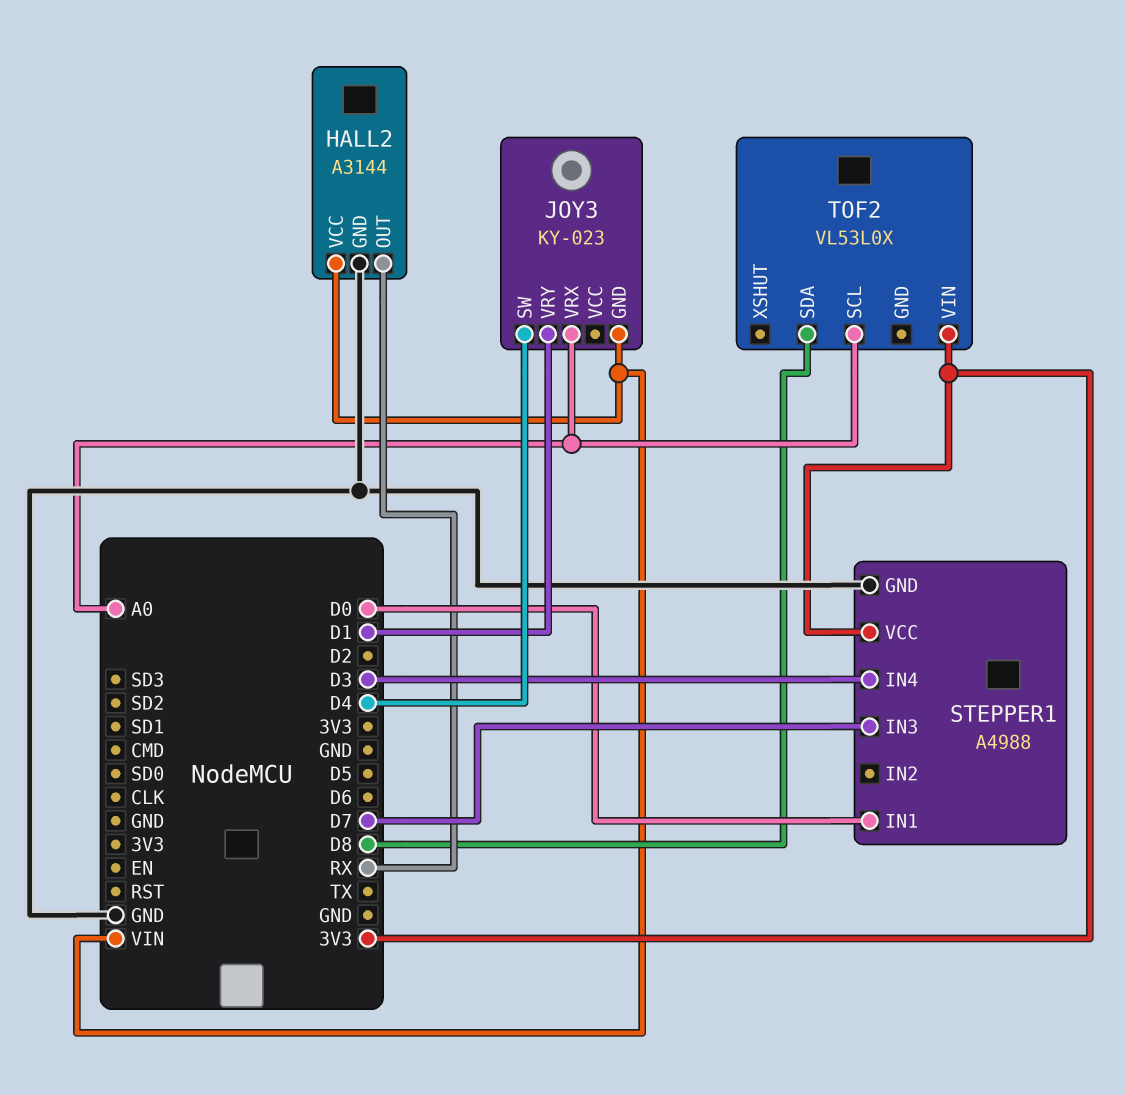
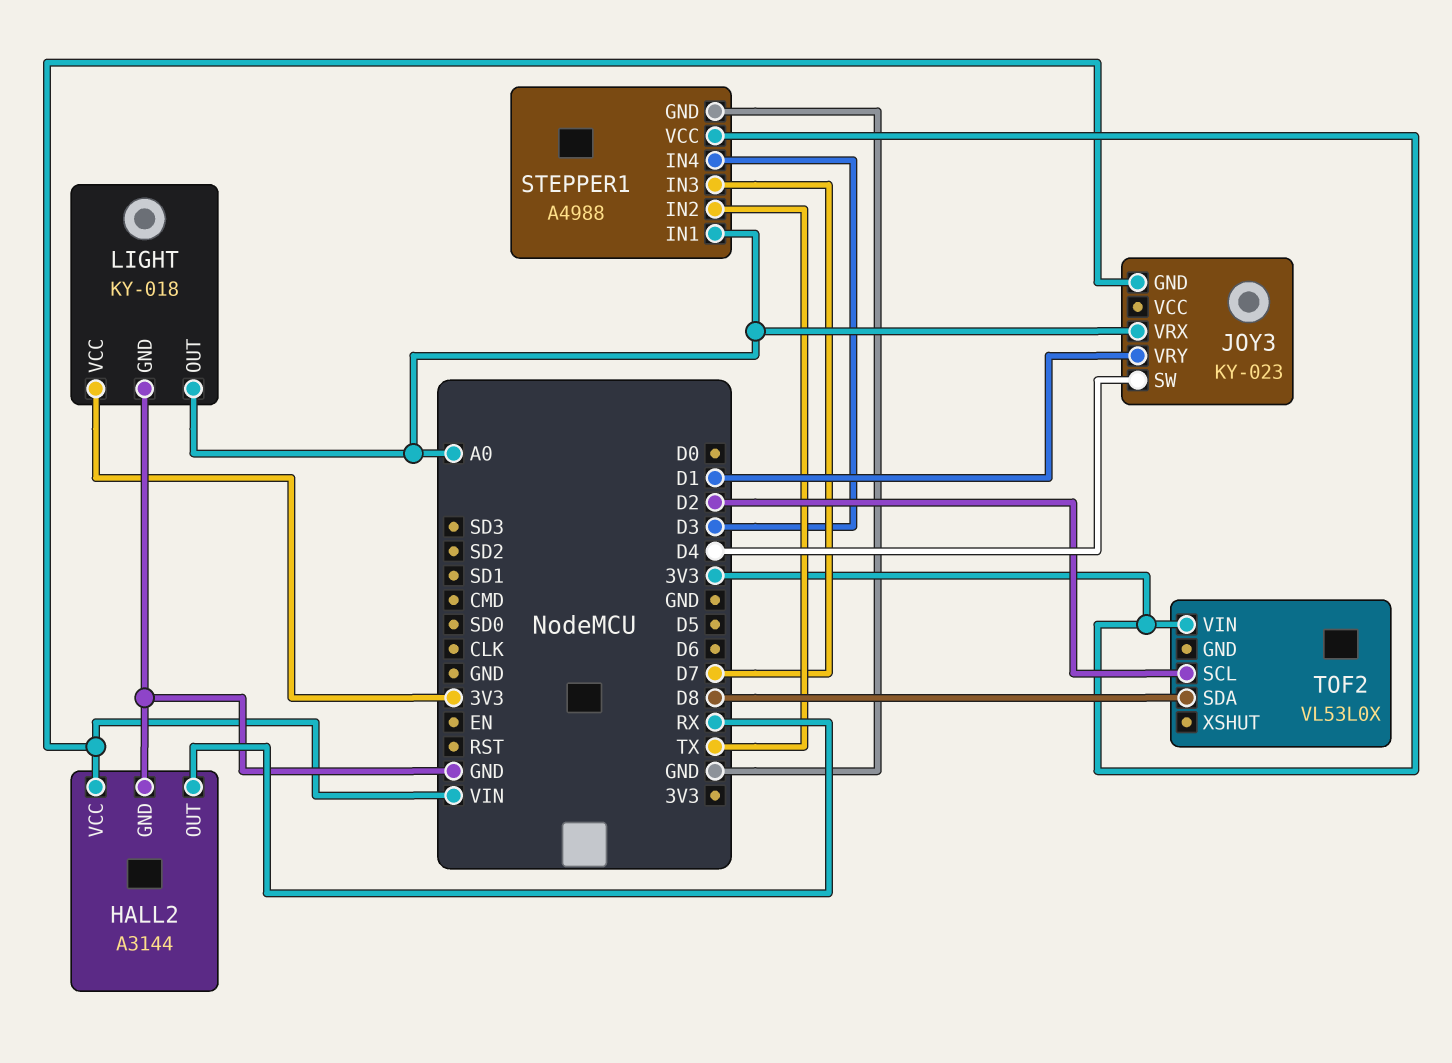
LIGHT: none -> KY-018
LIGHT pin GND: none -> GND
LIGHT pin OUT: none -> A0
LIGHT pin VCC: none -> 3V3
STEPPER1 pin IN1: D0 -> A0
STEPPER1 pin IN2: none -> TX
TOF2 pin SCL: A0 -> D2

